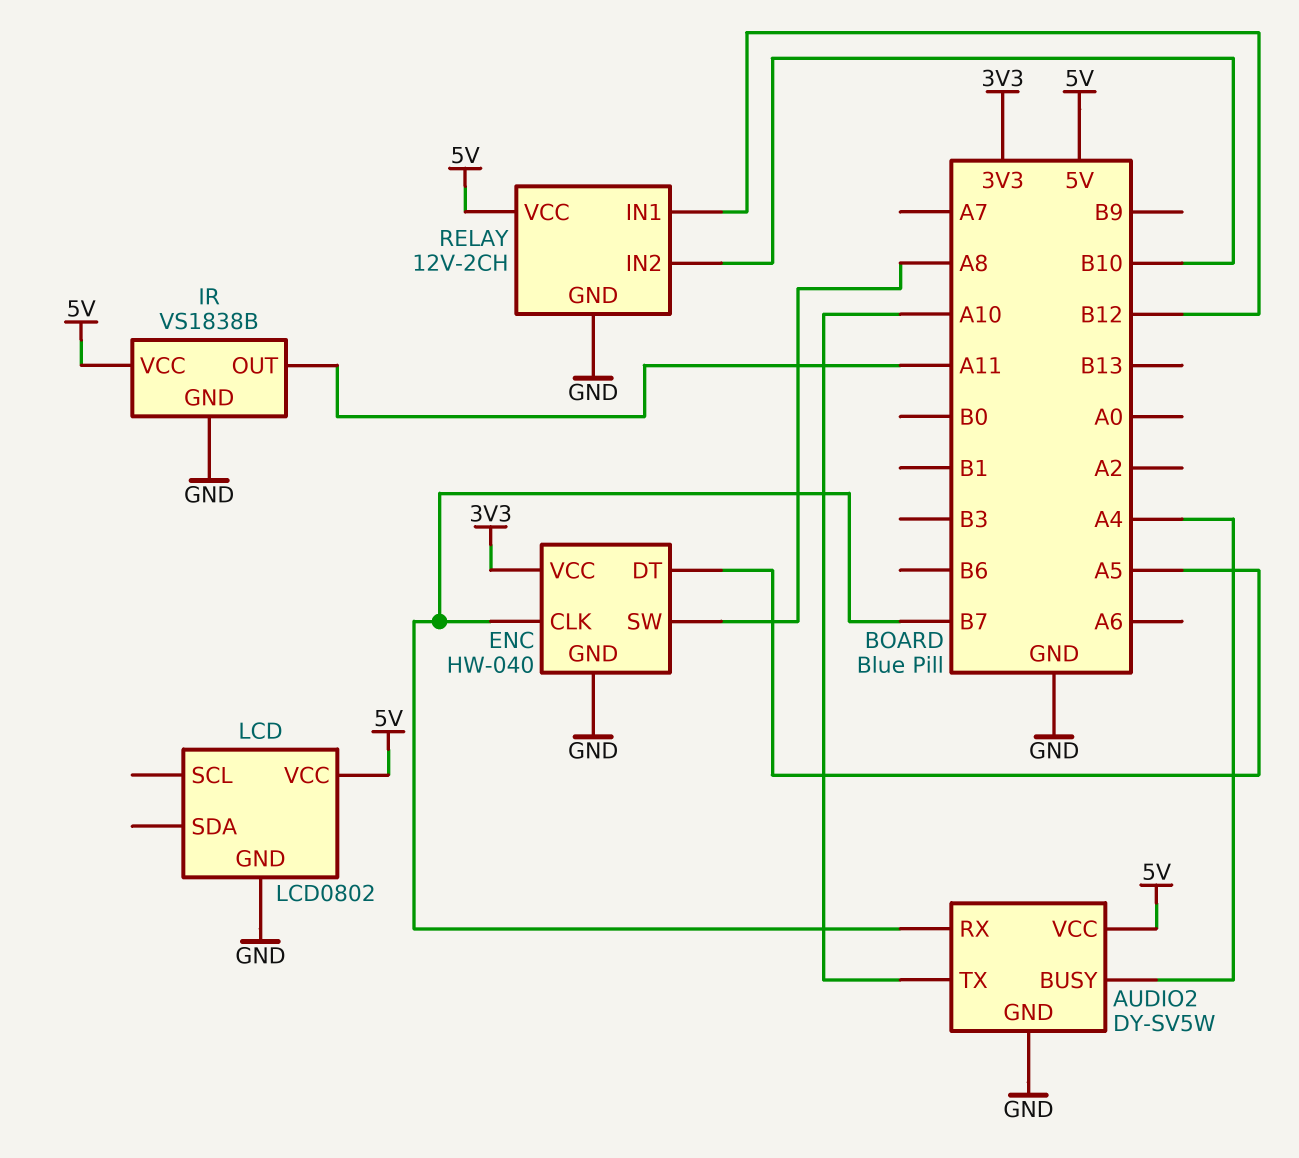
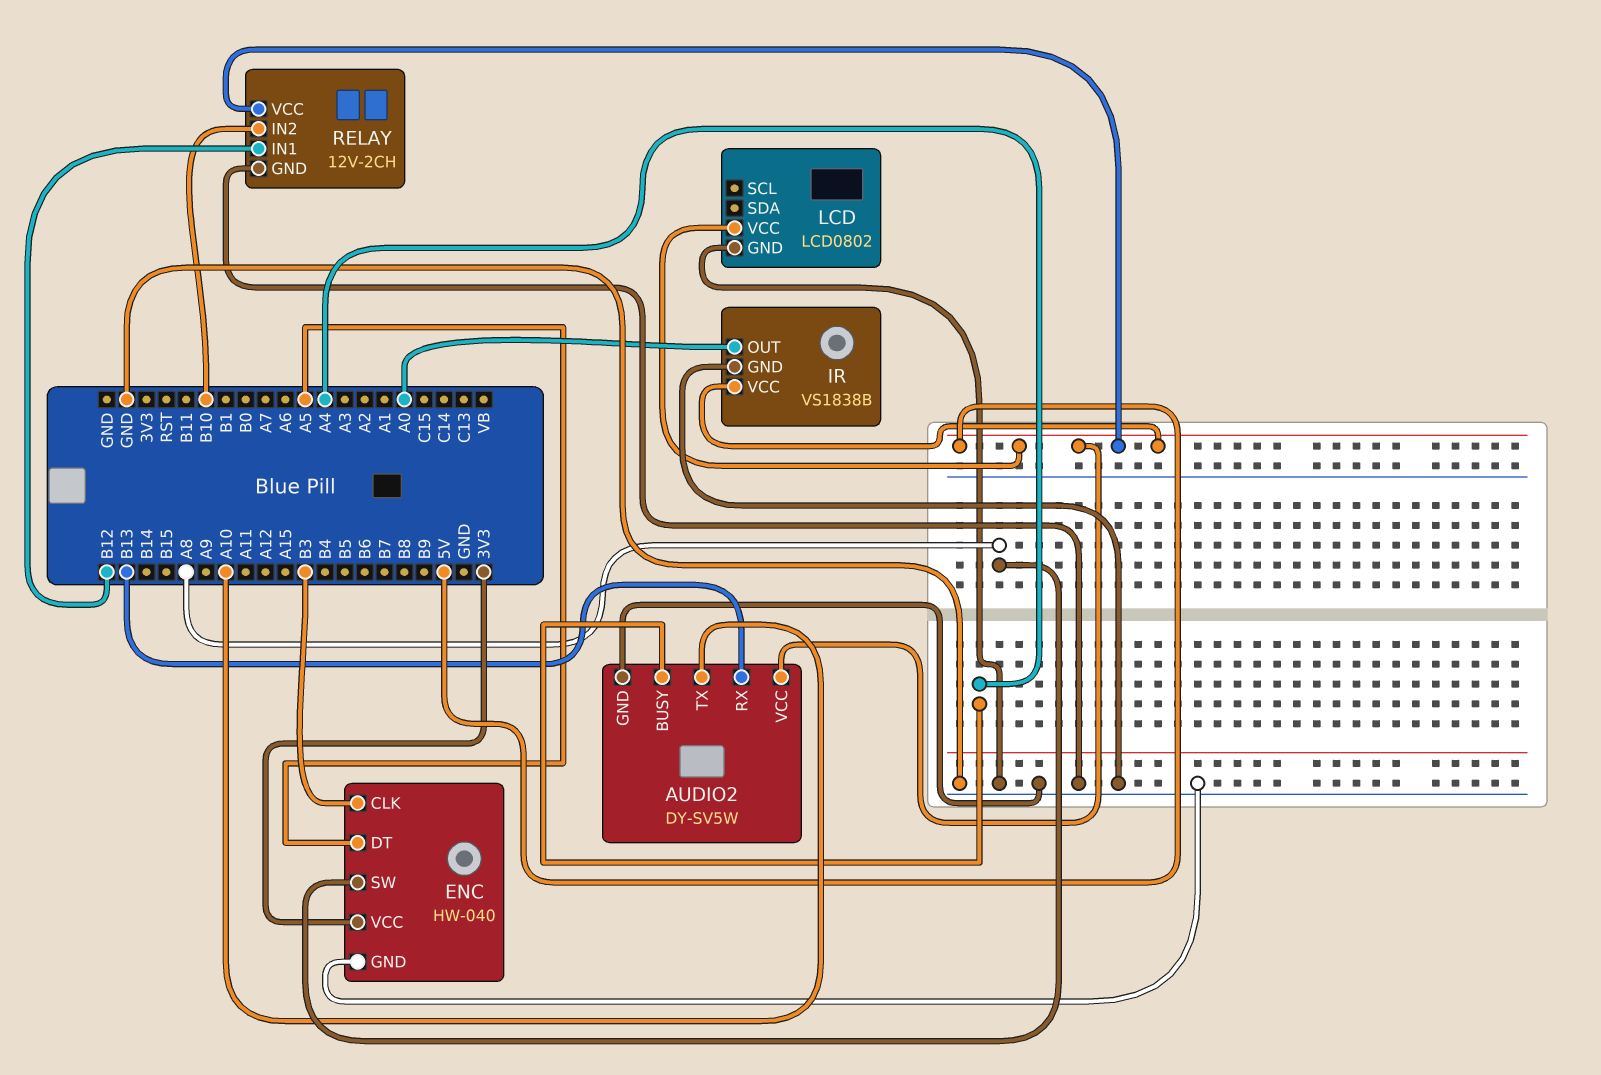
AUDIO2 pin RX: B7 -> B13
ENC pin CLK: B7 -> B3
IR pin OUT: A11 -> A0

